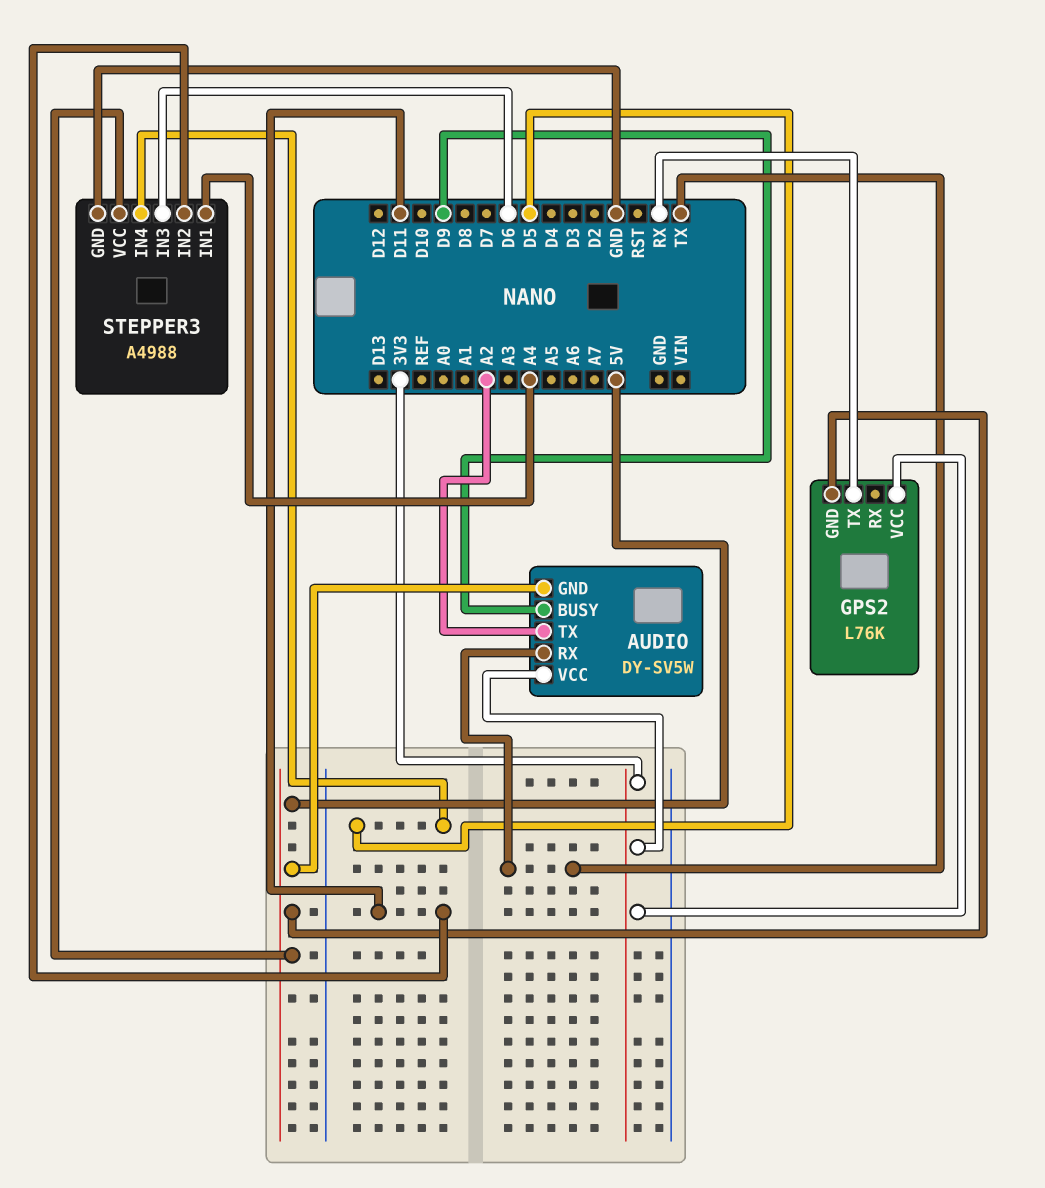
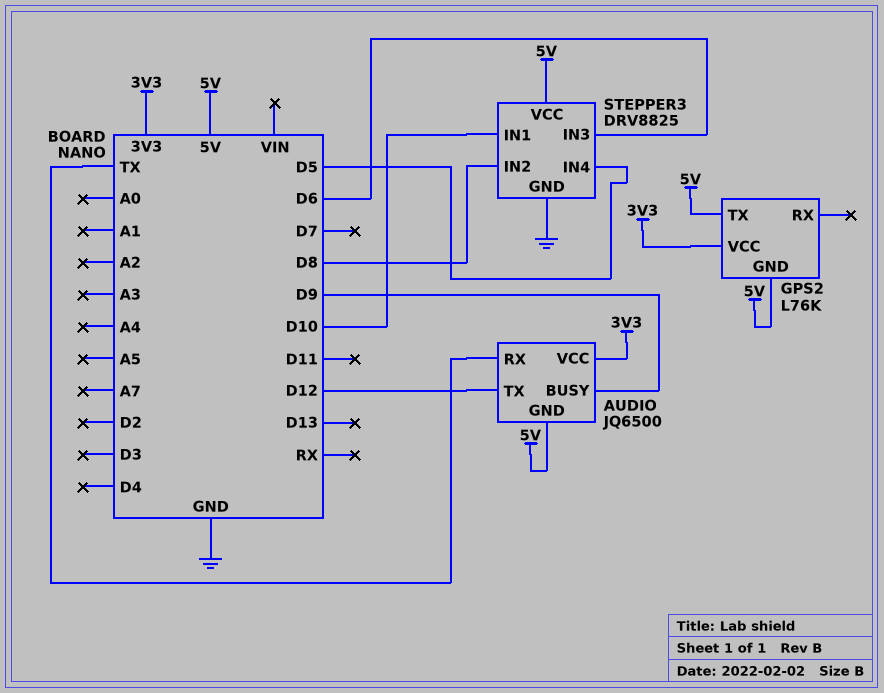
AUDIO: DY-SV5W -> JQ6500
AUDIO pin TX: A2 -> D12
GPS2 pin TX: RX -> 5V
STEPPER3: A4988 -> DRV8825
STEPPER3 pin IN1: A4 -> D10
STEPPER3 pin IN2: D11 -> D8

